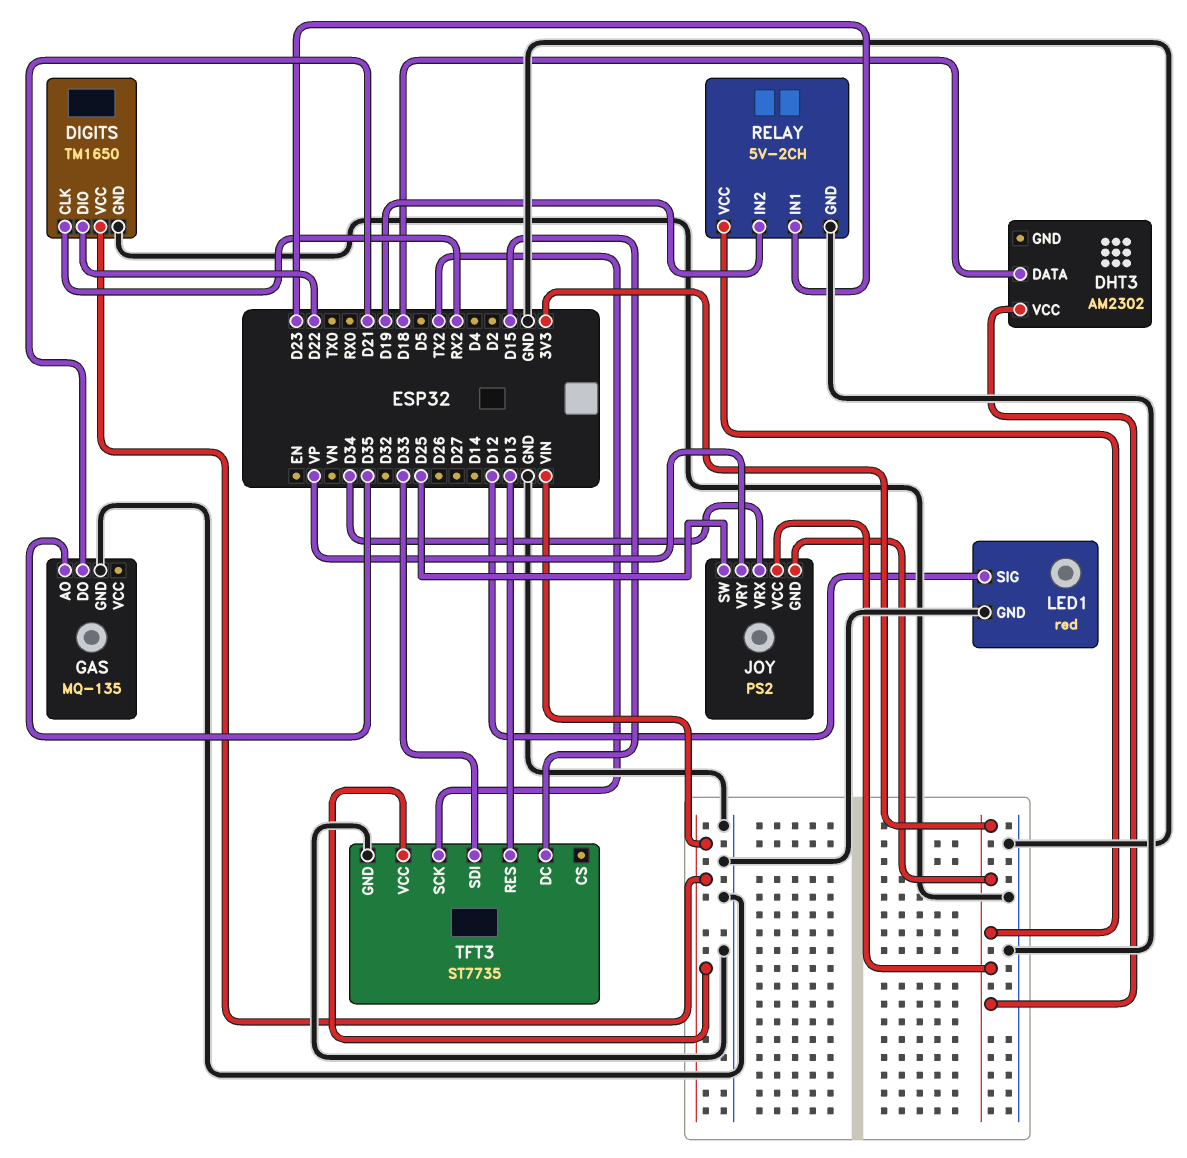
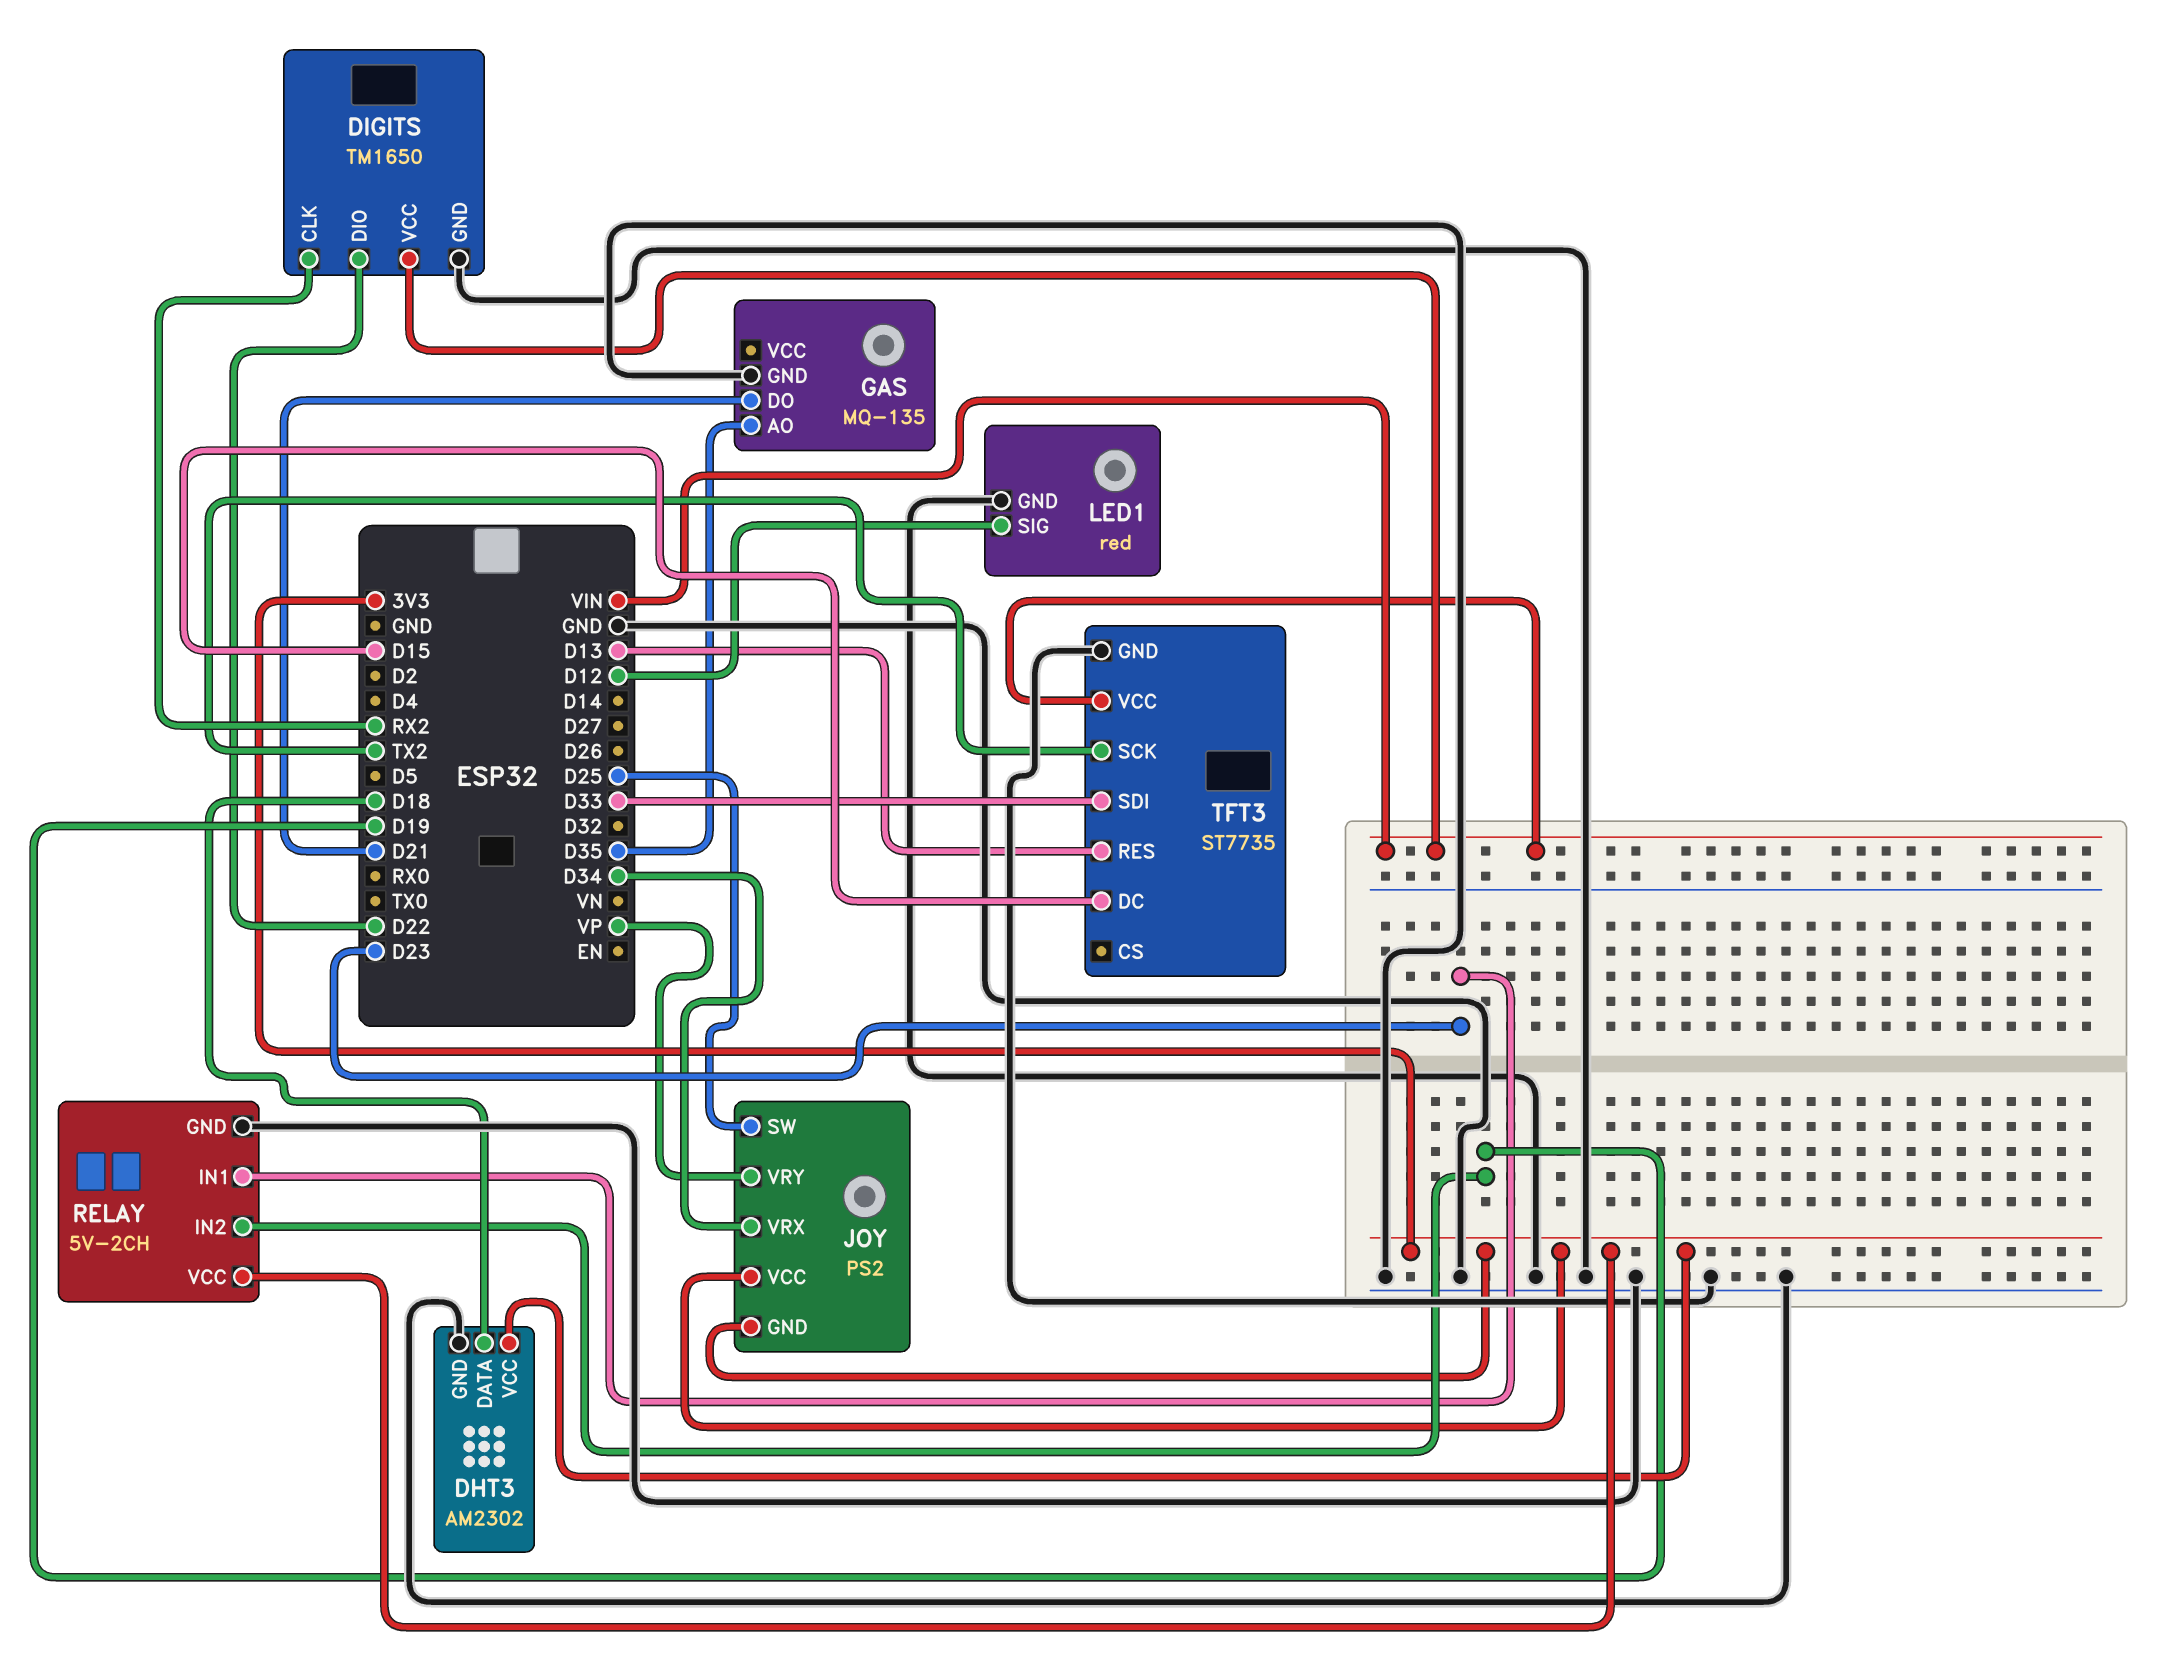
DHT3 pin GND: none -> GND

